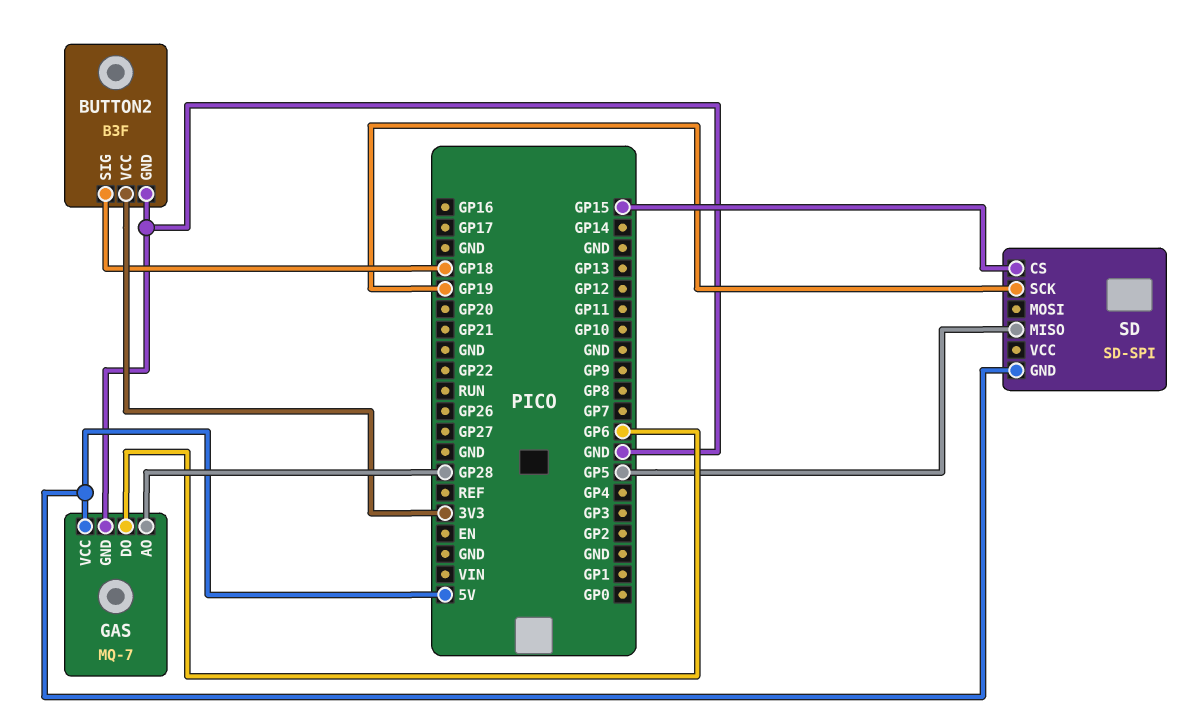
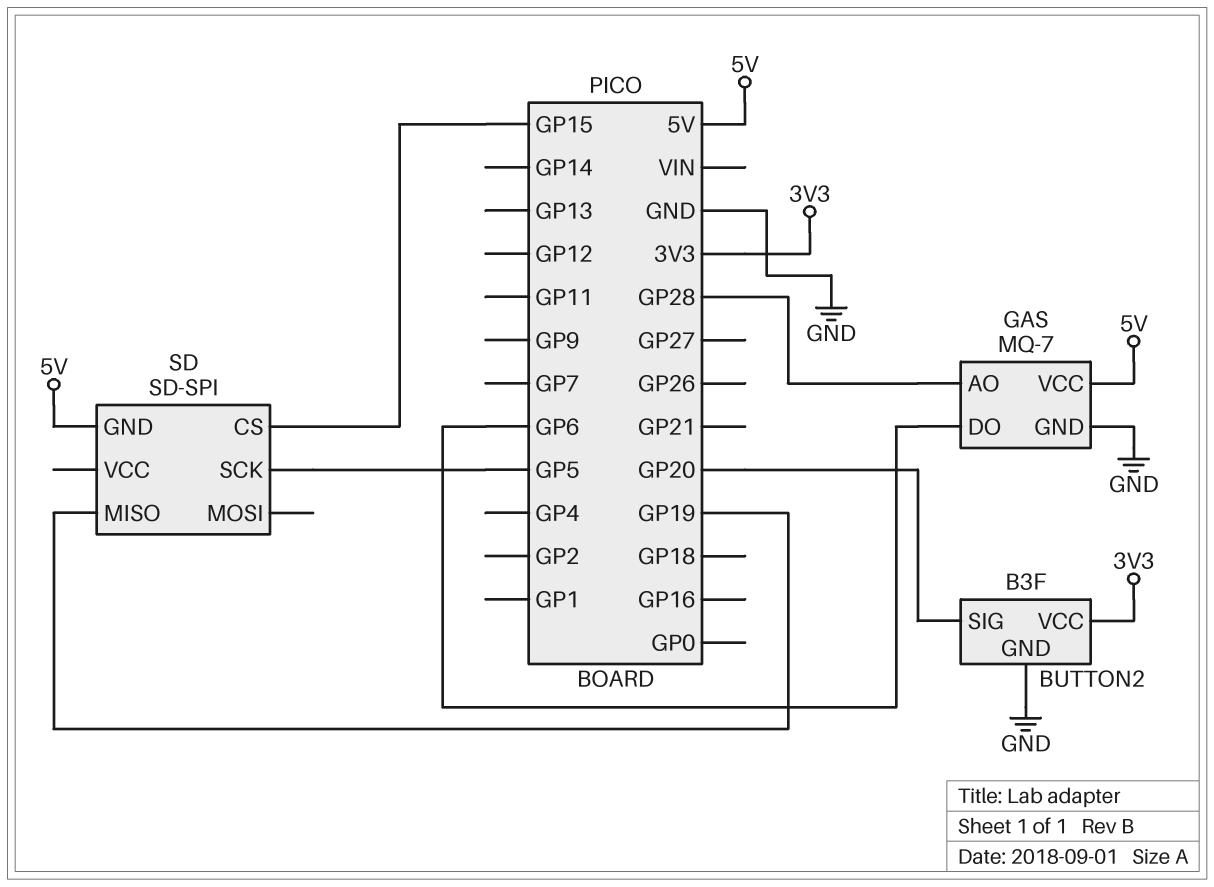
BUTTON2 pin SIG: GP18 -> GP20
SD pin MISO: GP5 -> GP19
SD pin SCK: GP19 -> GP5

